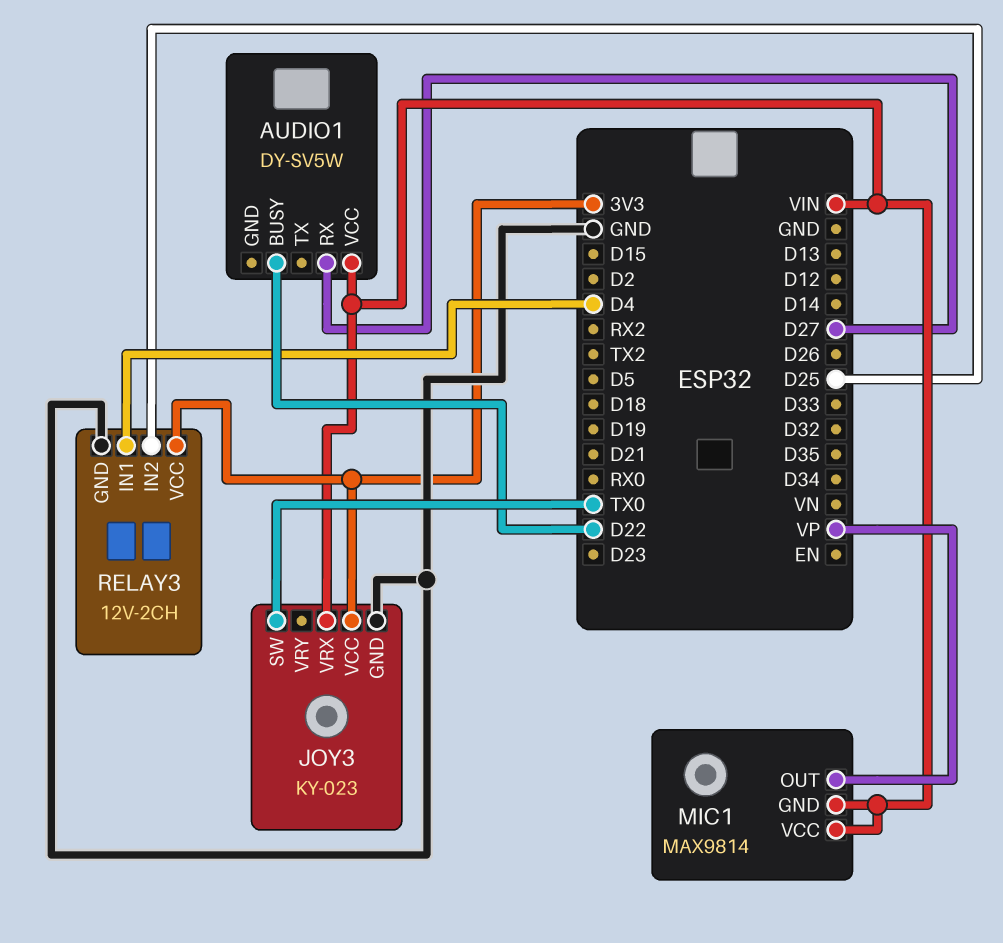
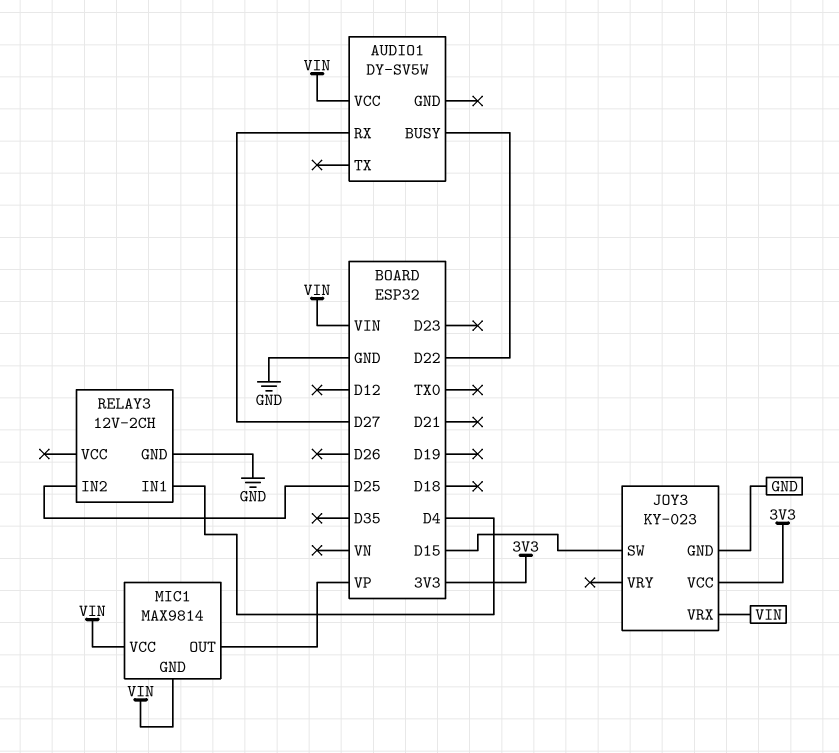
JOY3 pin SW: TX0 -> D15
RELAY3 pin VCC: 3V3 -> none

